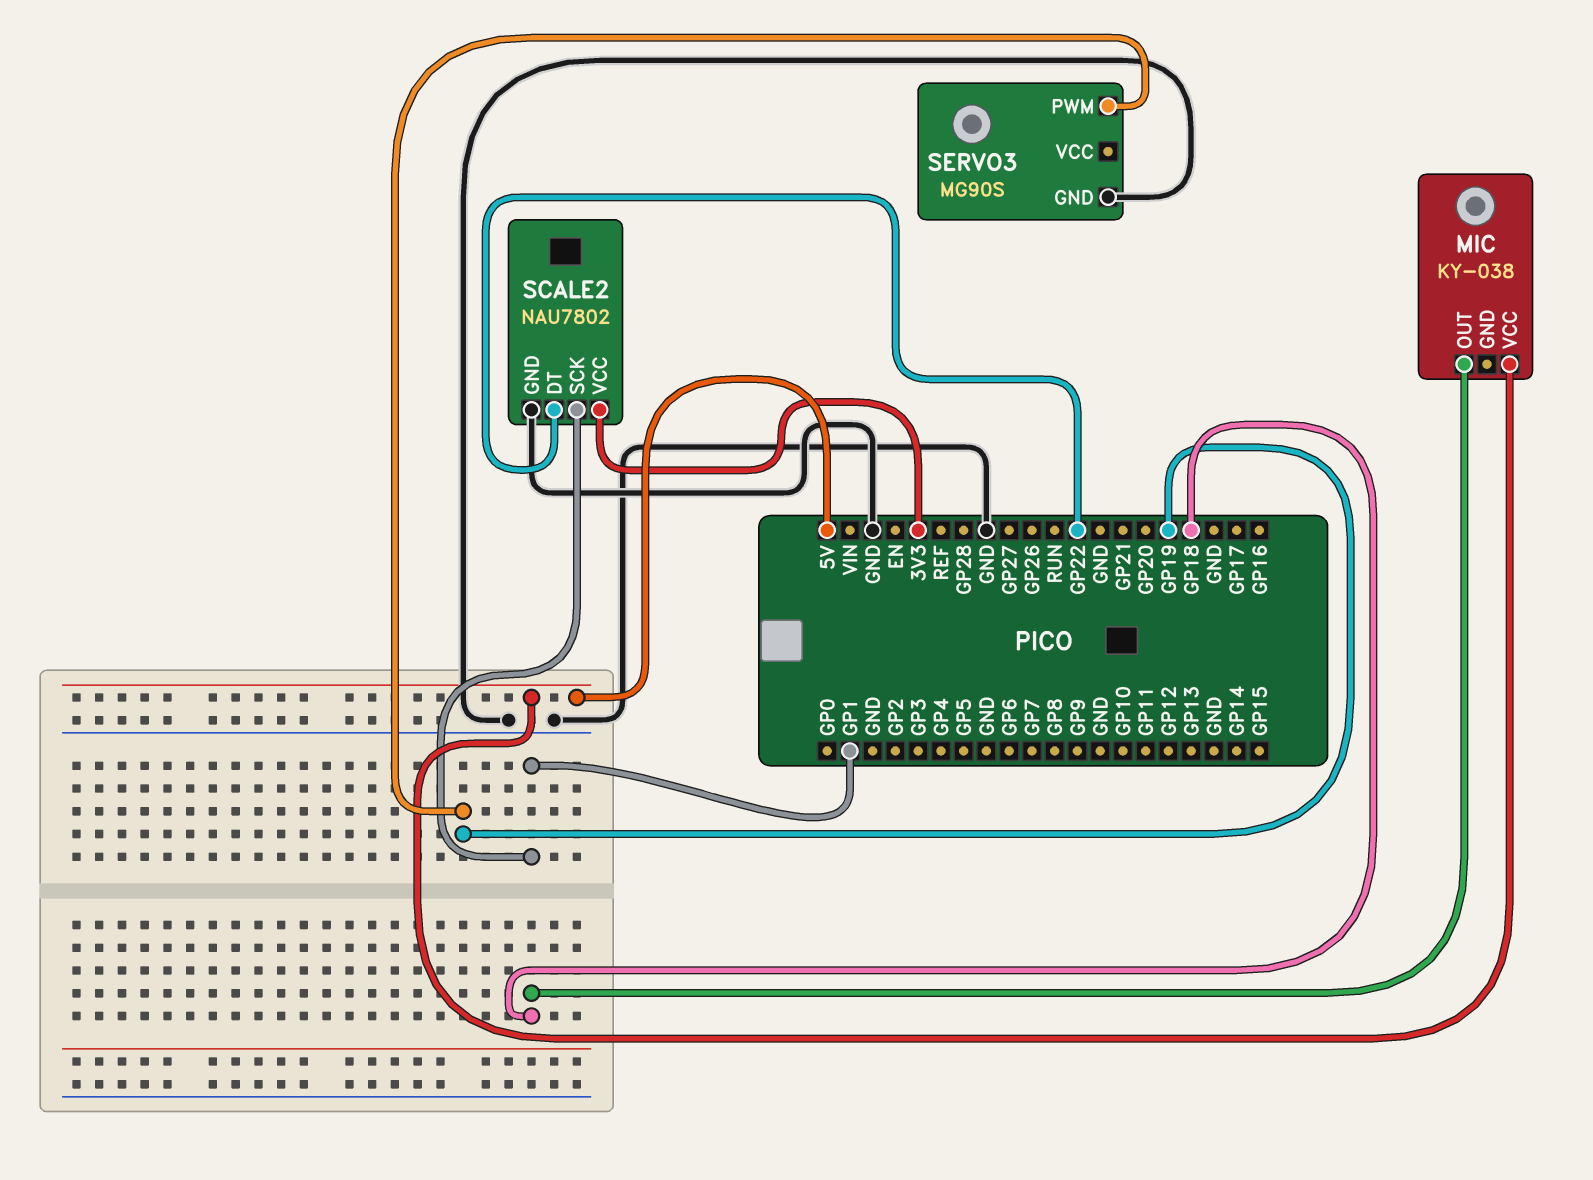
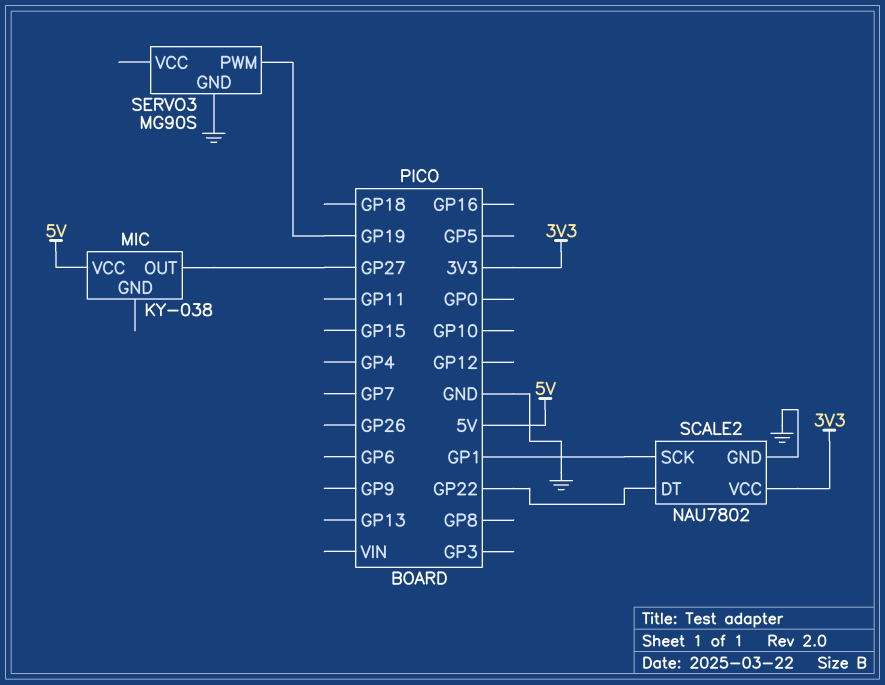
MIC pin OUT: GP18 -> GP27

